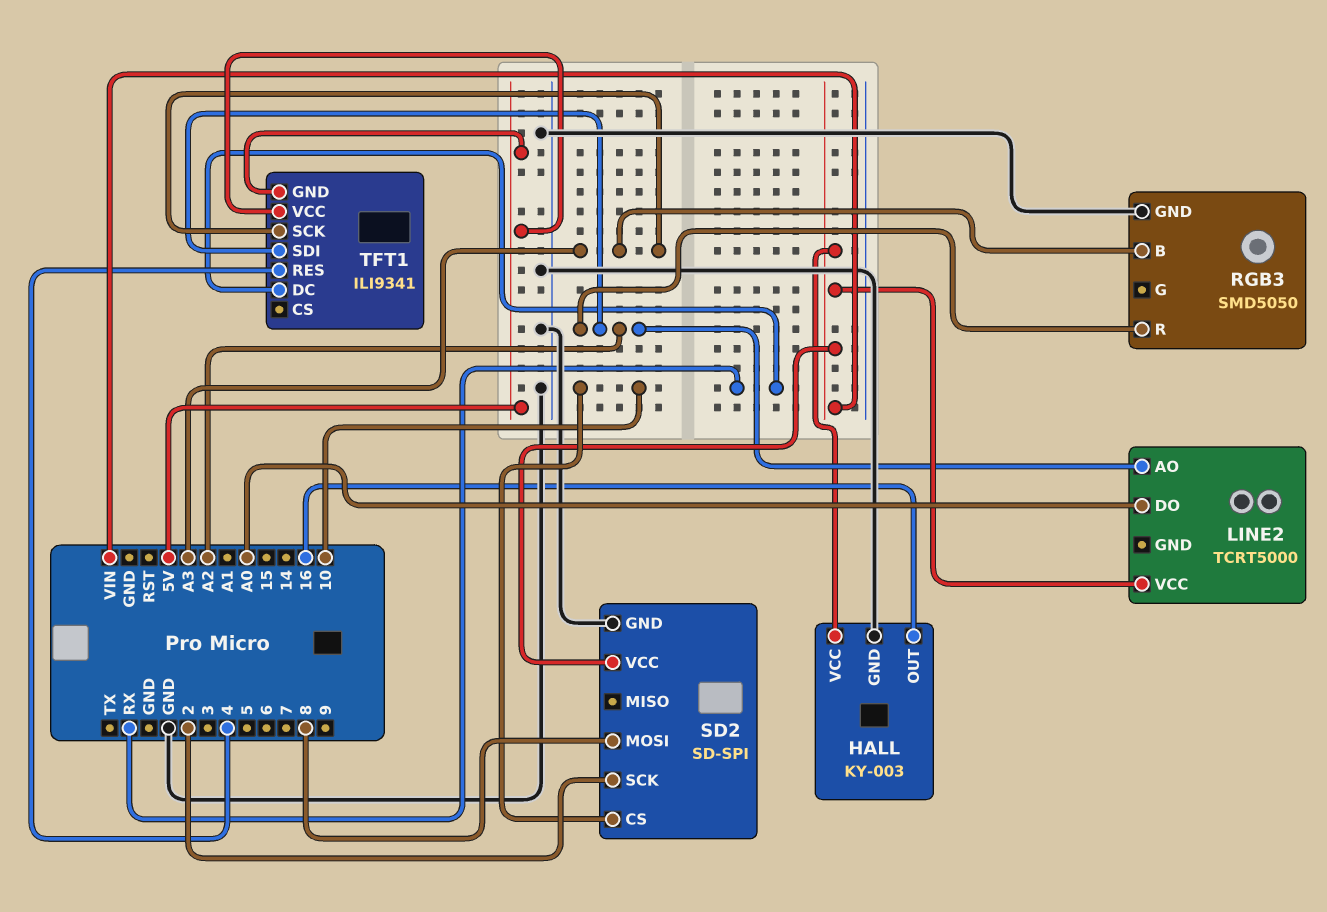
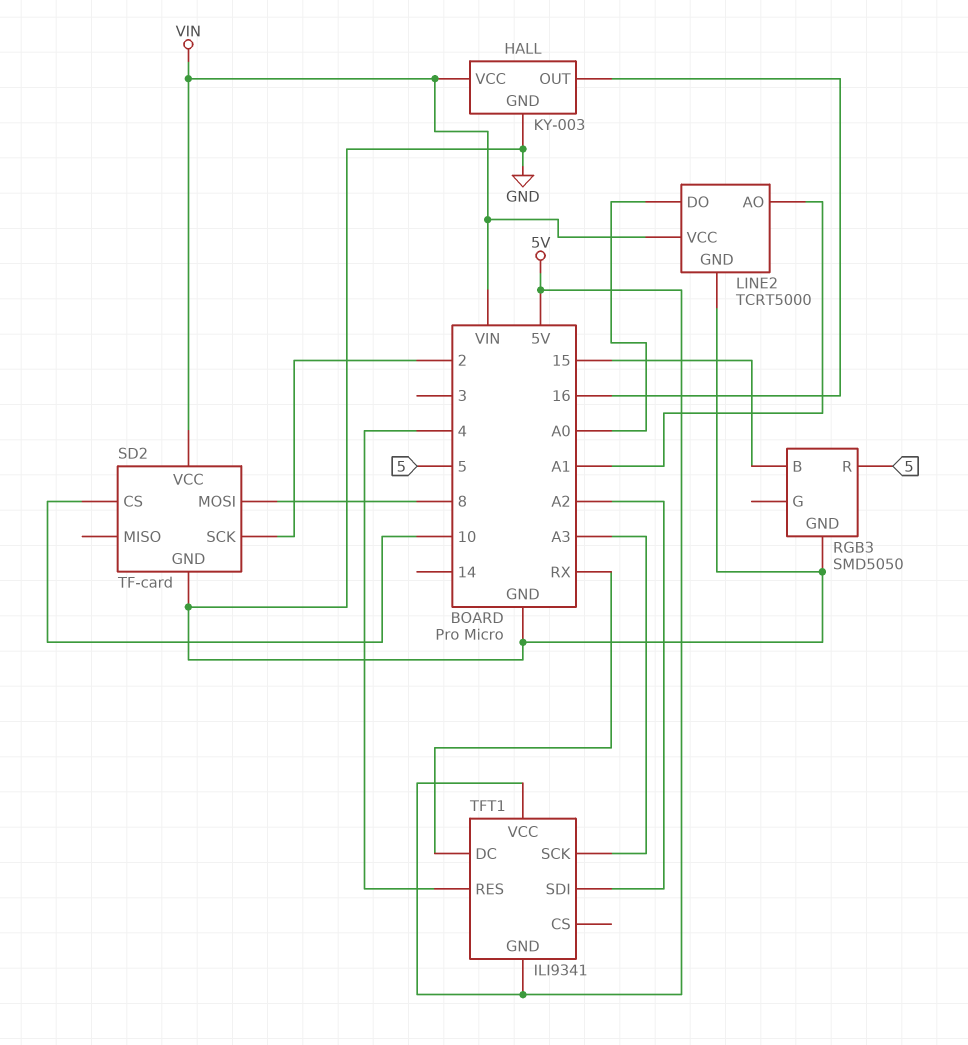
LINE2 pin AO: A2 -> A1
LINE2 pin GND: none -> GND
RGB3 pin B: A3 -> 15
RGB3 pin R: A2 -> 5
SD2: SD-SPI -> TF-card

